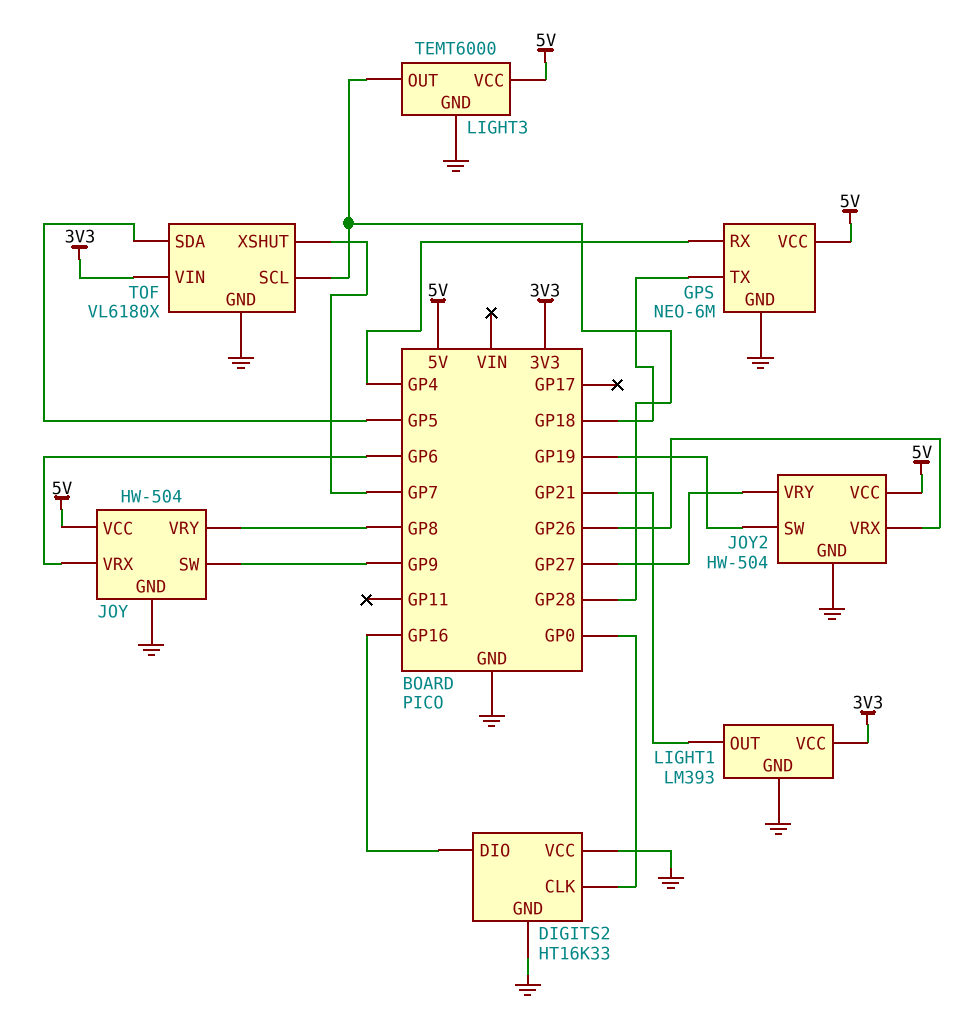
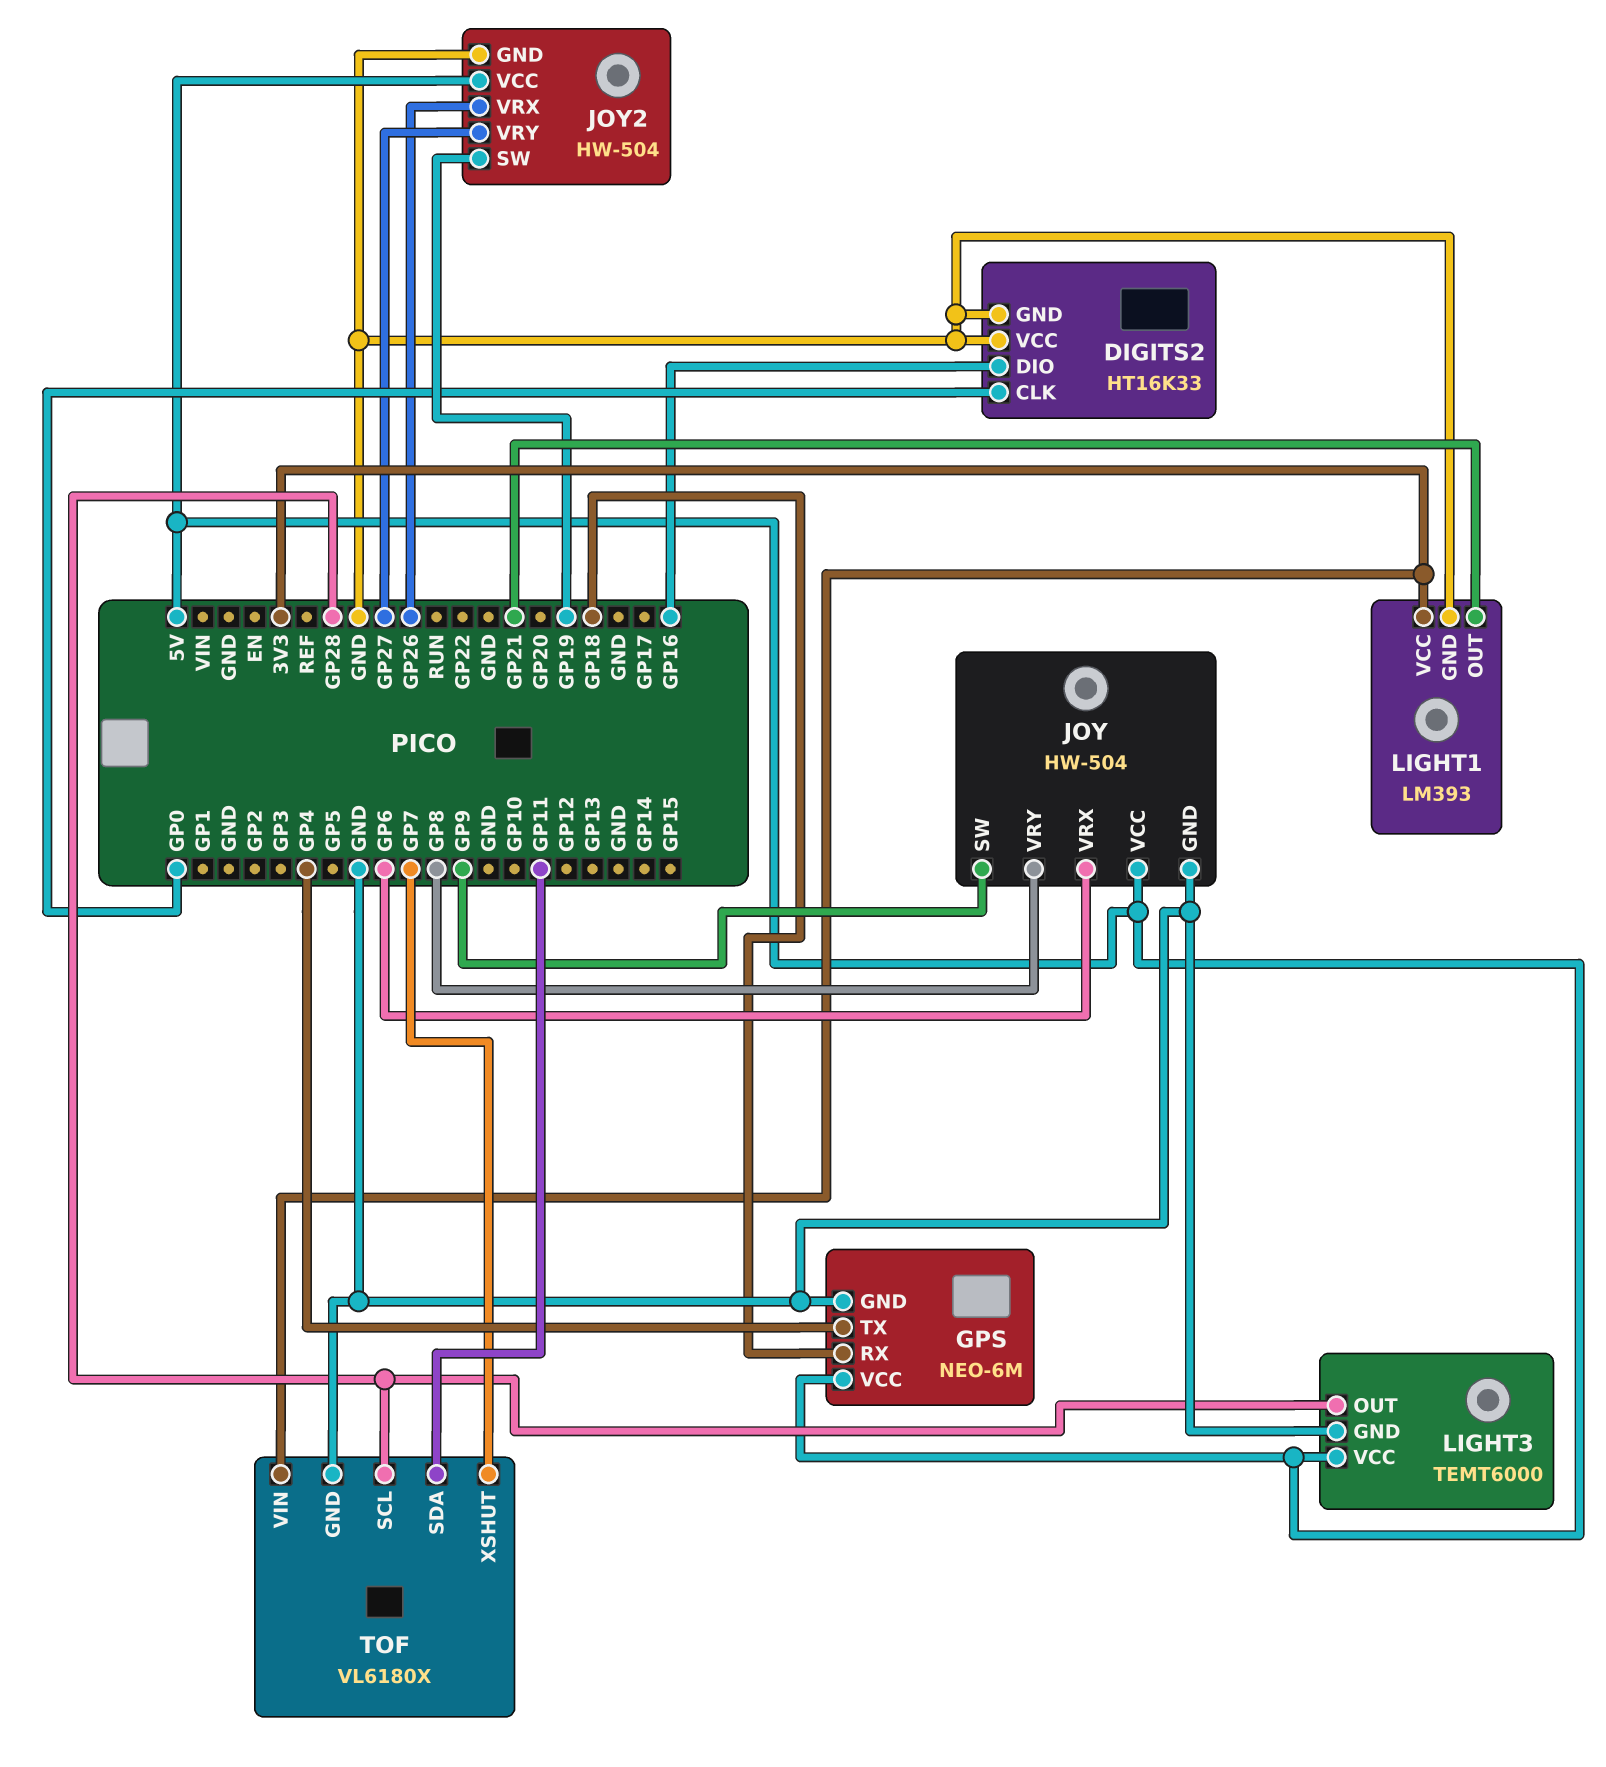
GPS pin RX: GP4 -> GP18
GPS pin TX: GP18 -> GP4
TOF pin SDA: GP5 -> GP11

